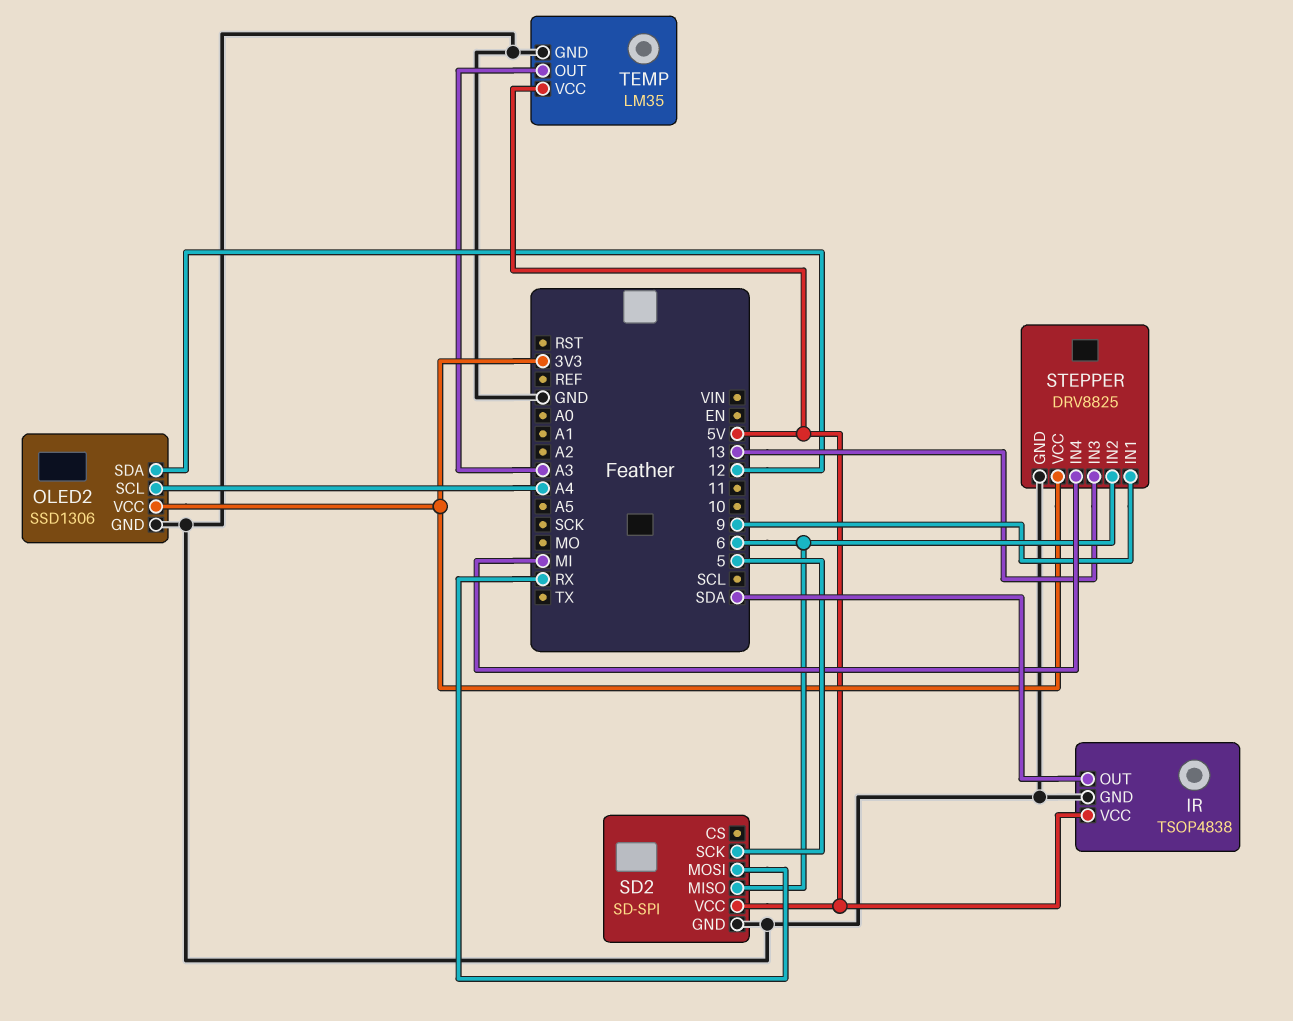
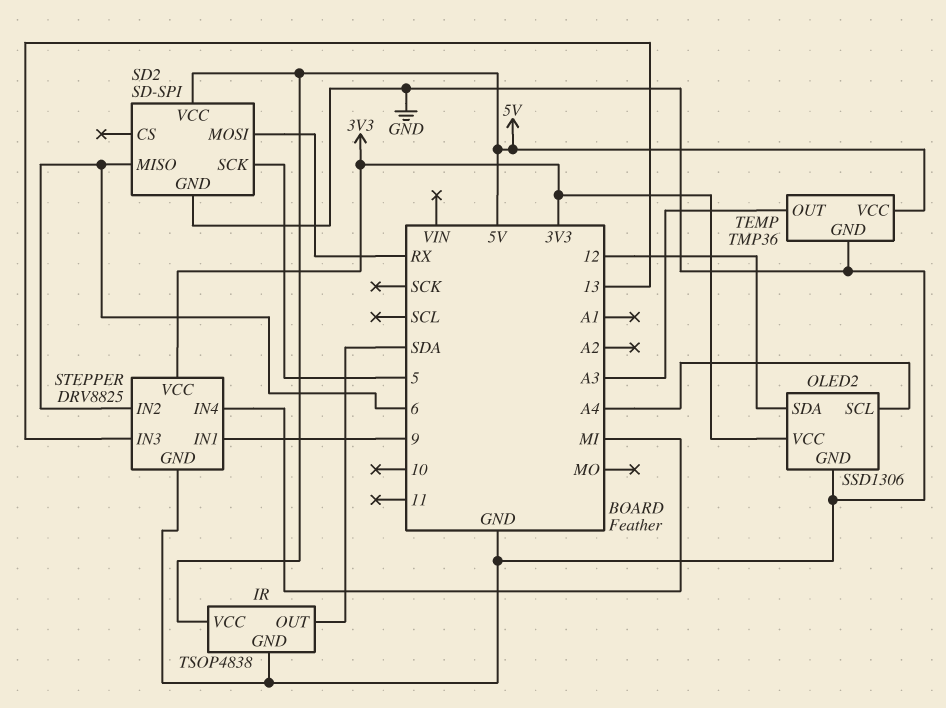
TEMP: LM35 -> TMP36

